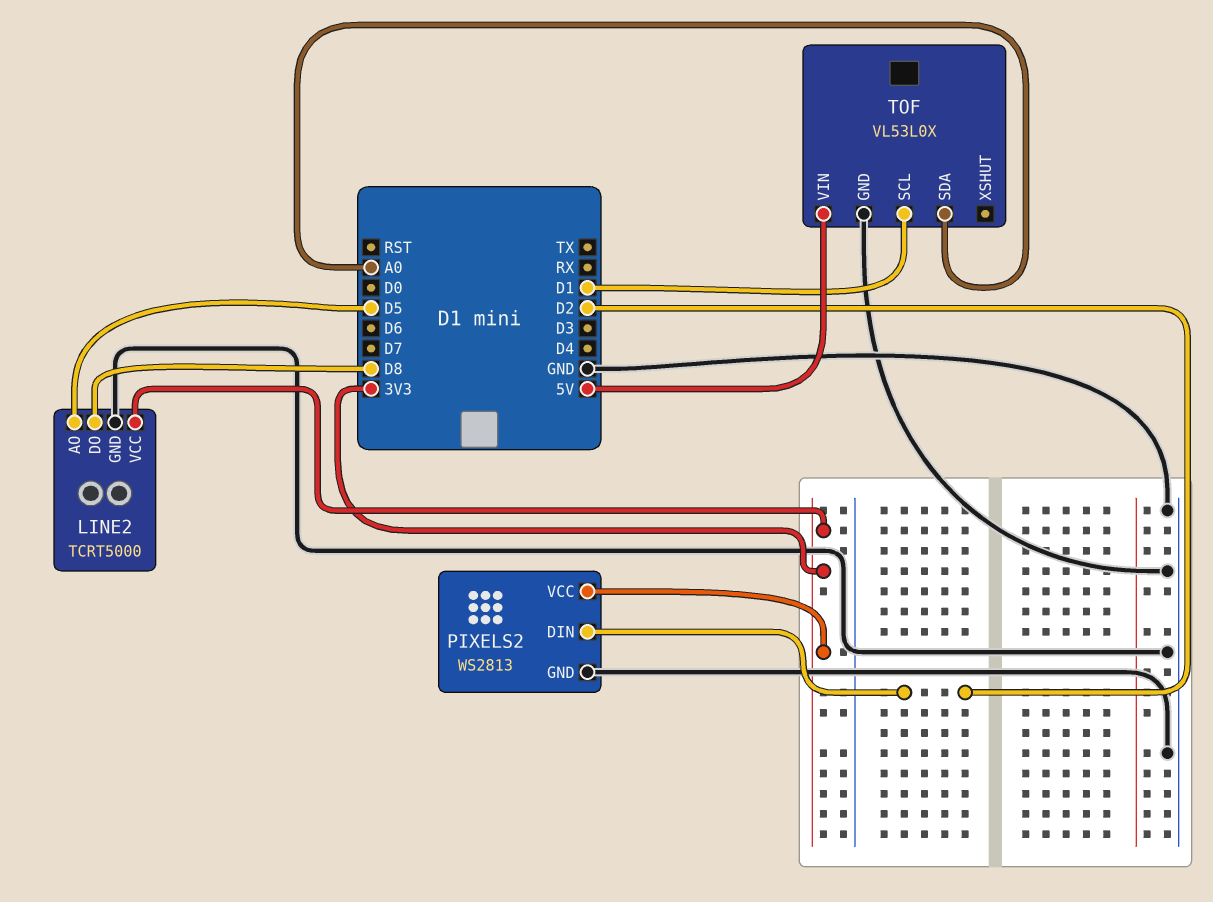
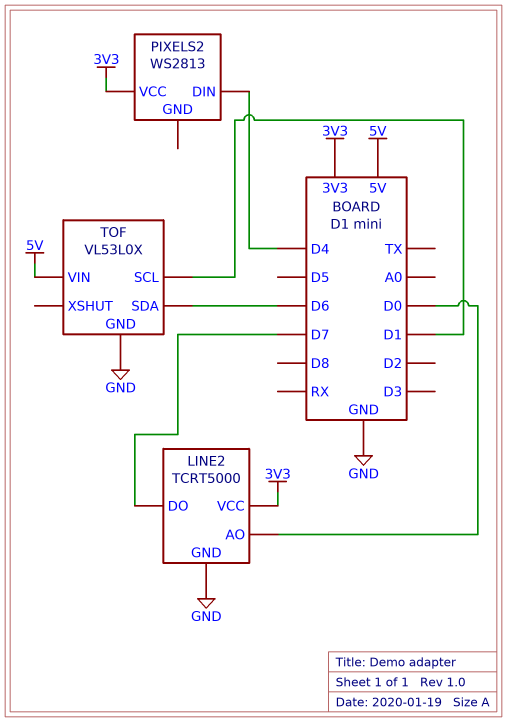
LINE2 pin AO: D5 -> D0
LINE2 pin DO: D8 -> D7
PIXELS2 pin DIN: D2 -> D4
PIXELS2 pin GND: GND -> none
TOF pin SDA: A0 -> D6

